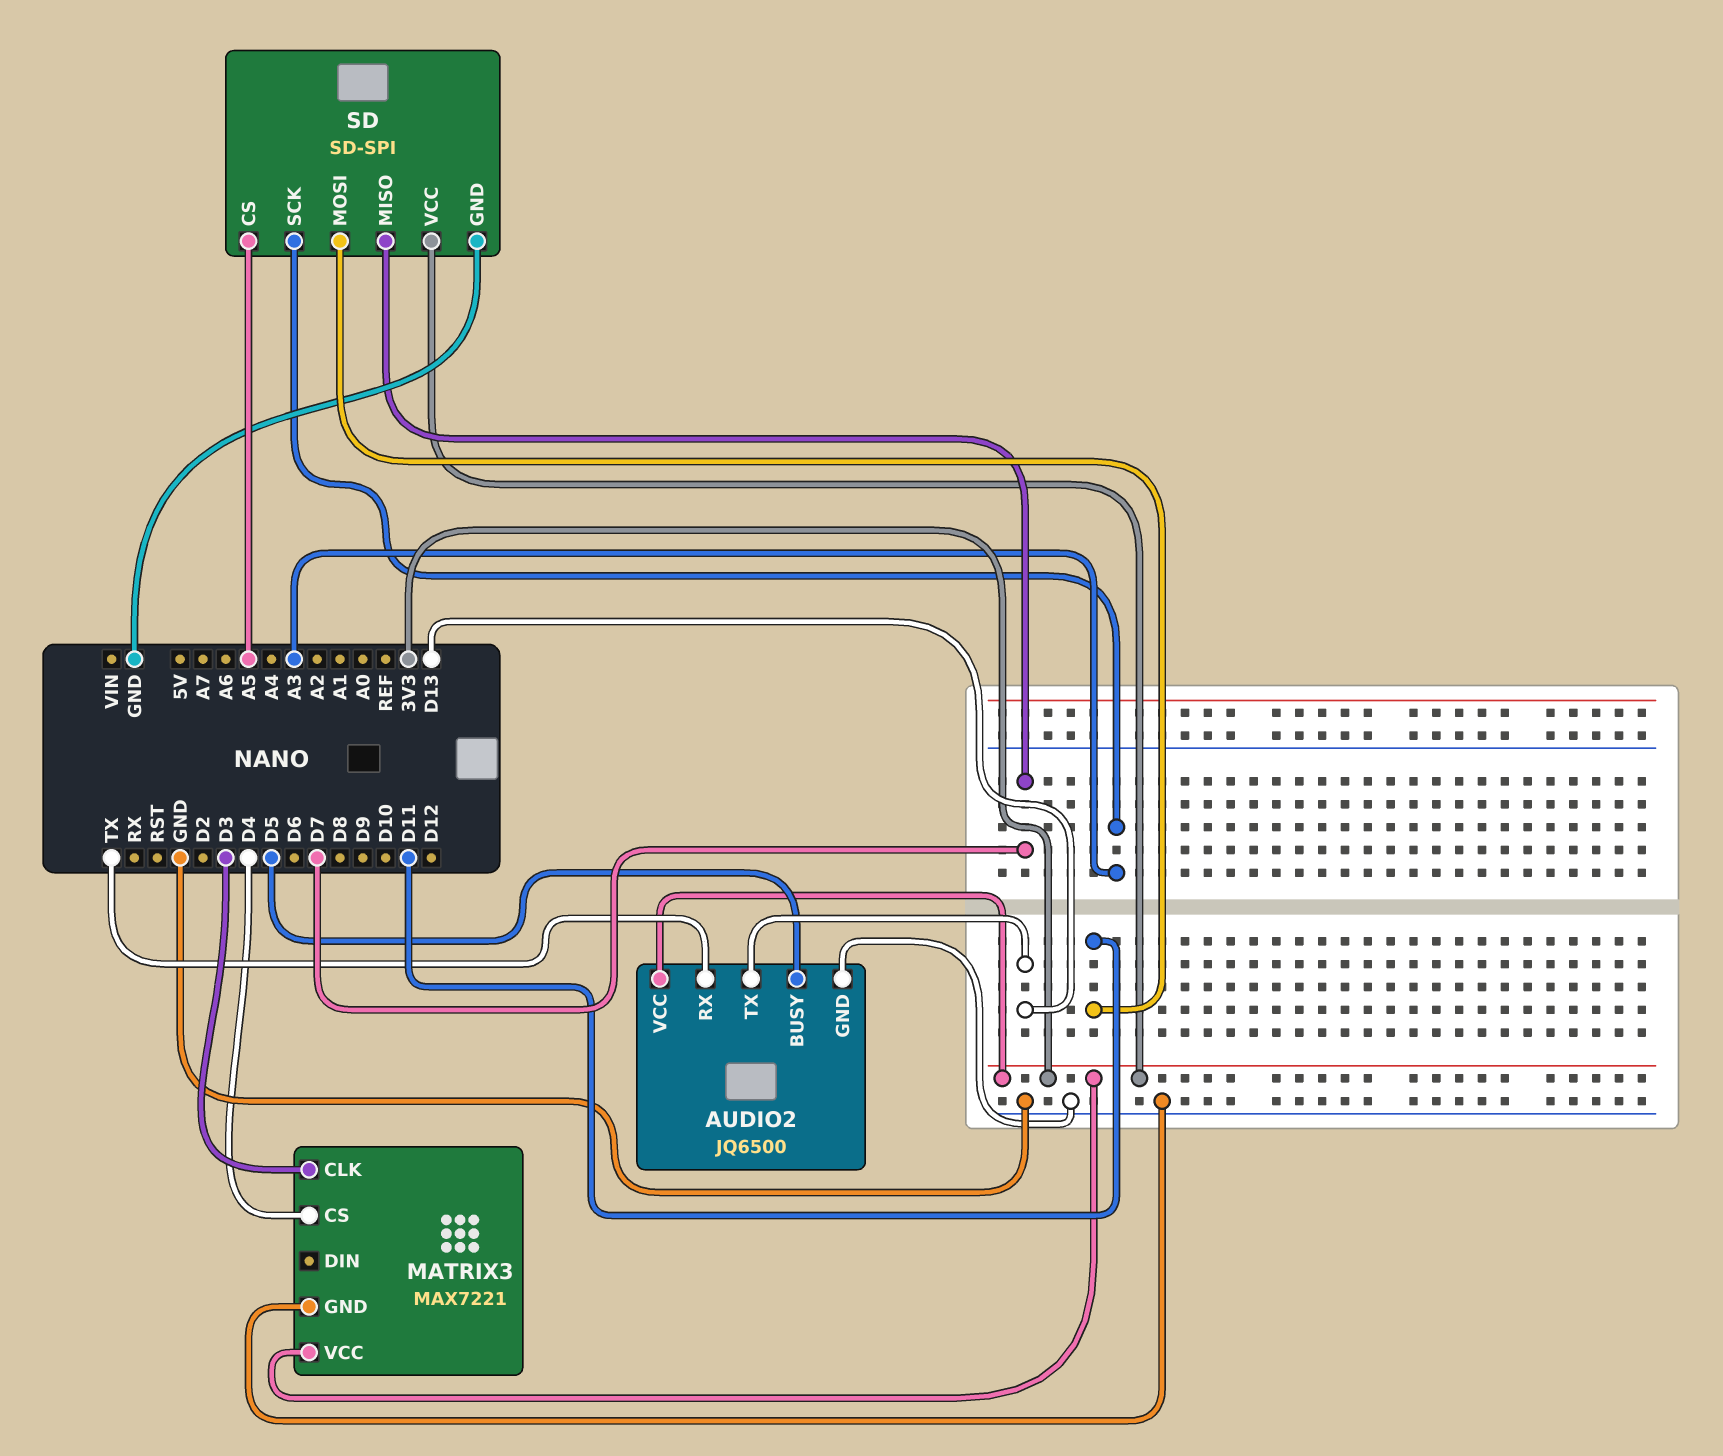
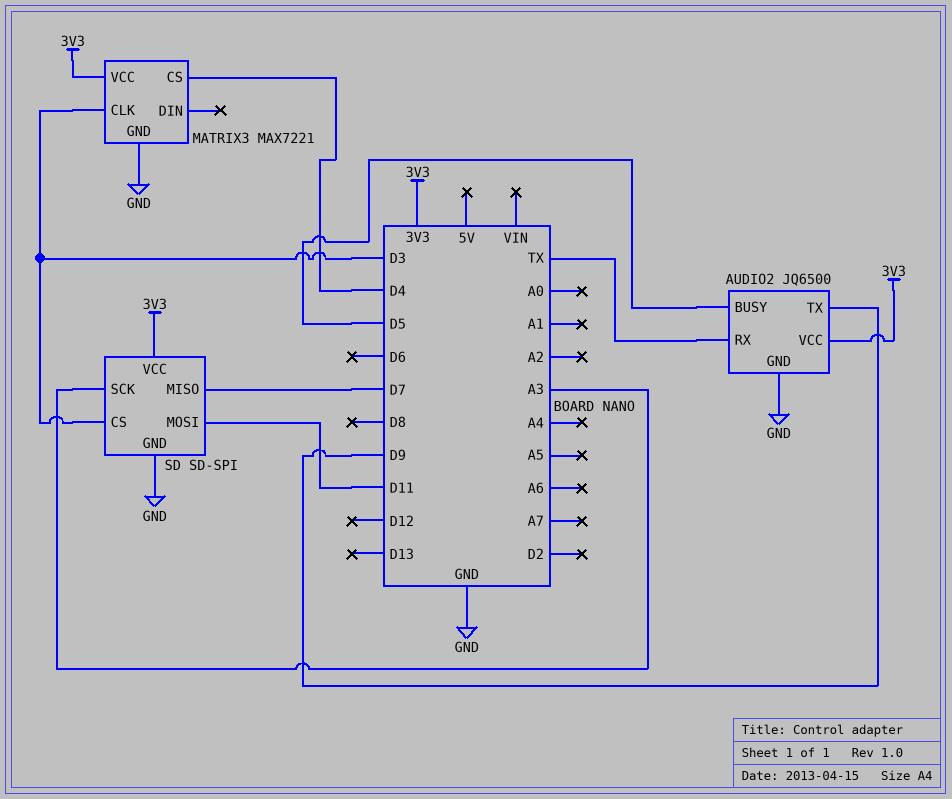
AUDIO2 pin TX: D13 -> D9
SD pin CS: A5 -> D3

